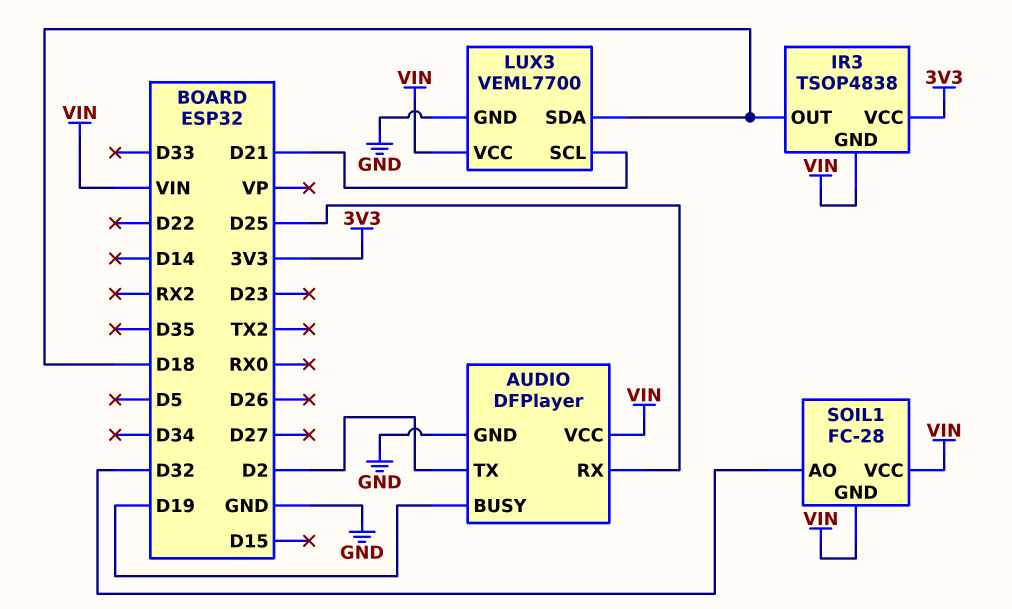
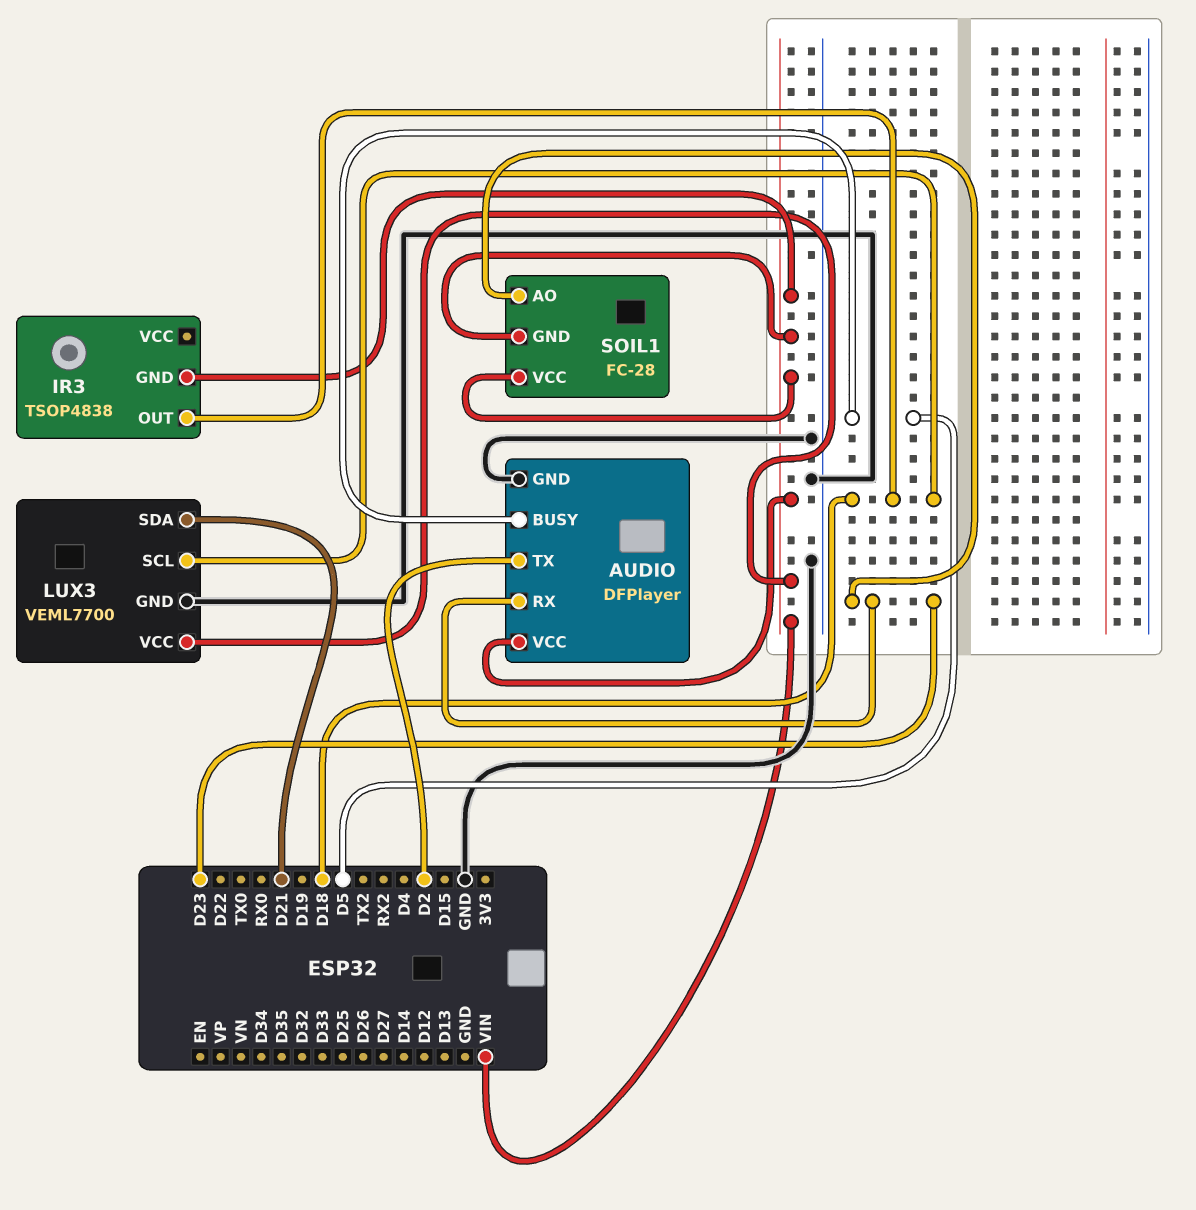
AUDIO pin BUSY: D19 -> D5
AUDIO pin RX: D25 -> D23
IR3 pin VCC: 3V3 -> none
LUX3 pin SCL: D21 -> D18
LUX3 pin SDA: D18 -> D21
SOIL1 pin AO: D32 -> D23

